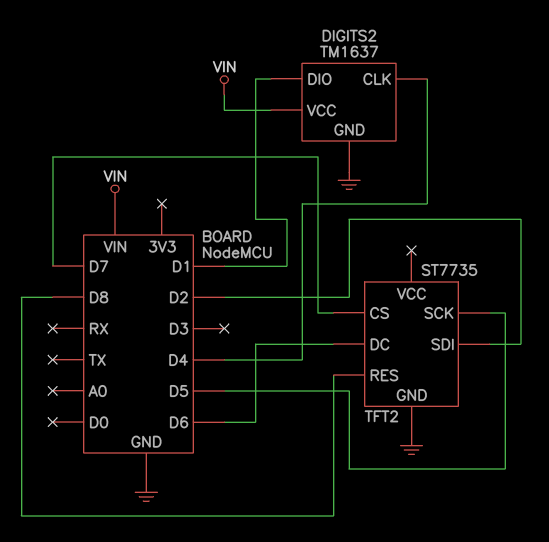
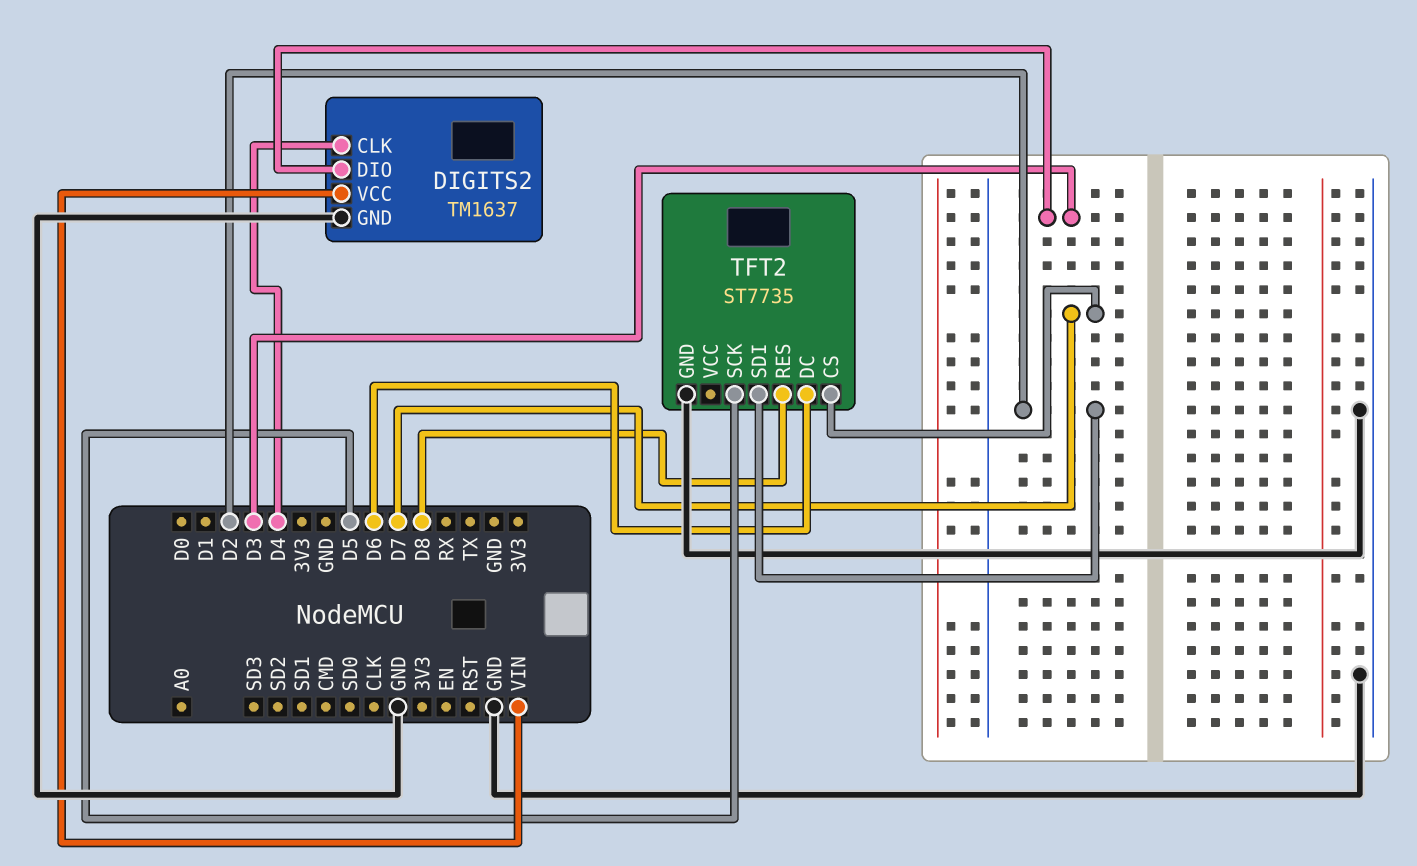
DIGITS2 pin DIO: D1 -> D3

